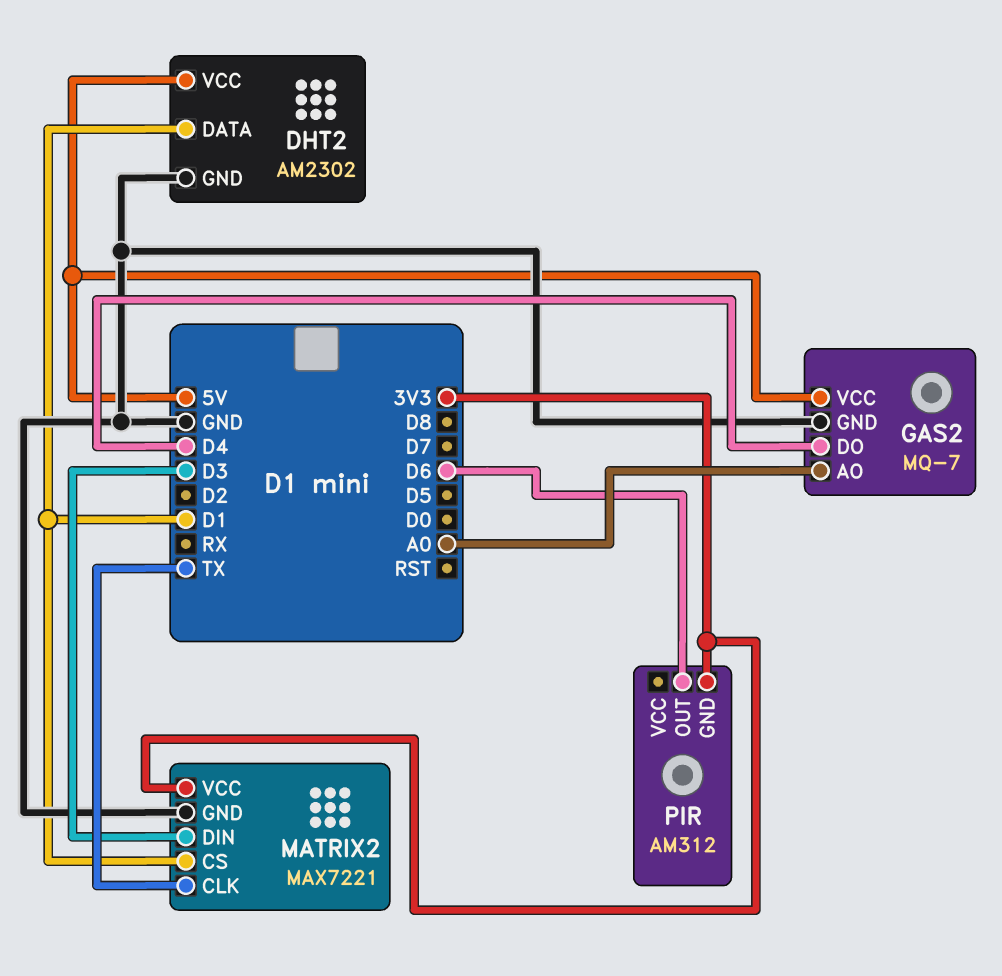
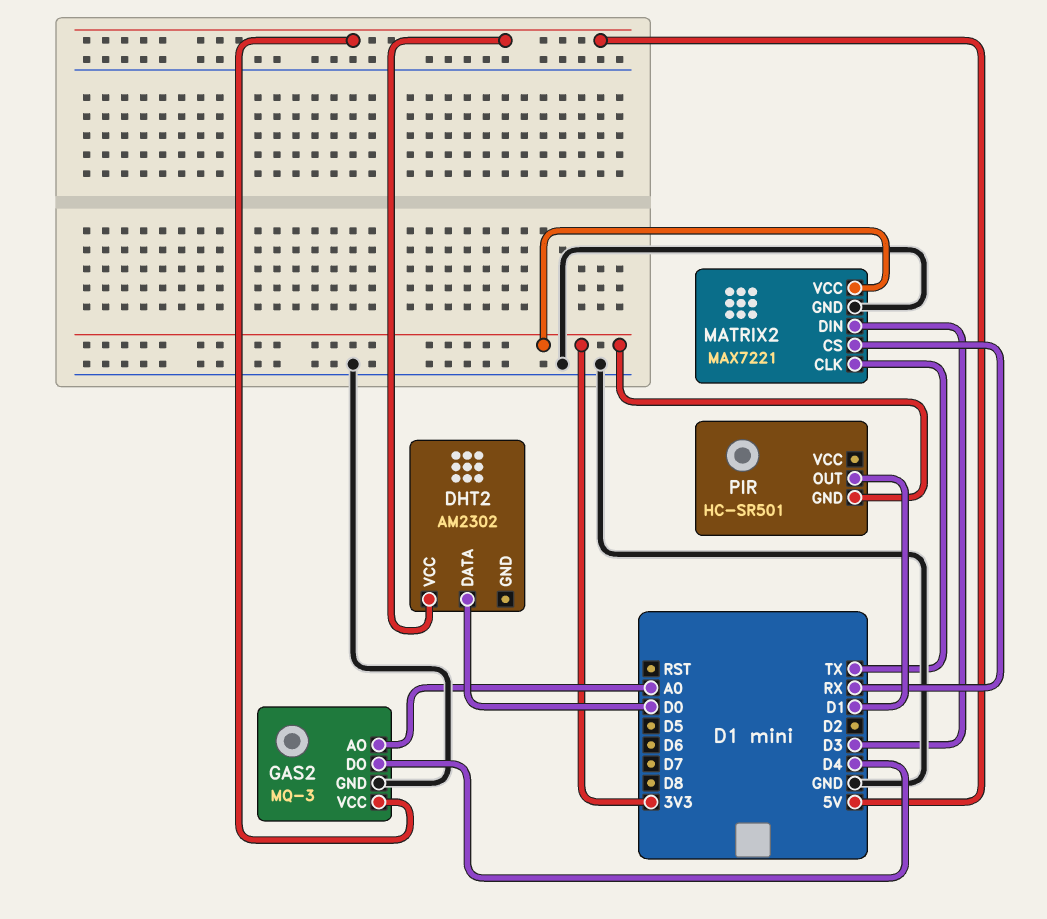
DHT2 pin DATA: D1 -> D0
DHT2 pin GND: GND -> none
GAS2: MQ-7 -> MQ-3
MATRIX2 pin CS: D1 -> RX
PIR: AM312 -> HC-SR501
PIR pin OUT: D6 -> D1

